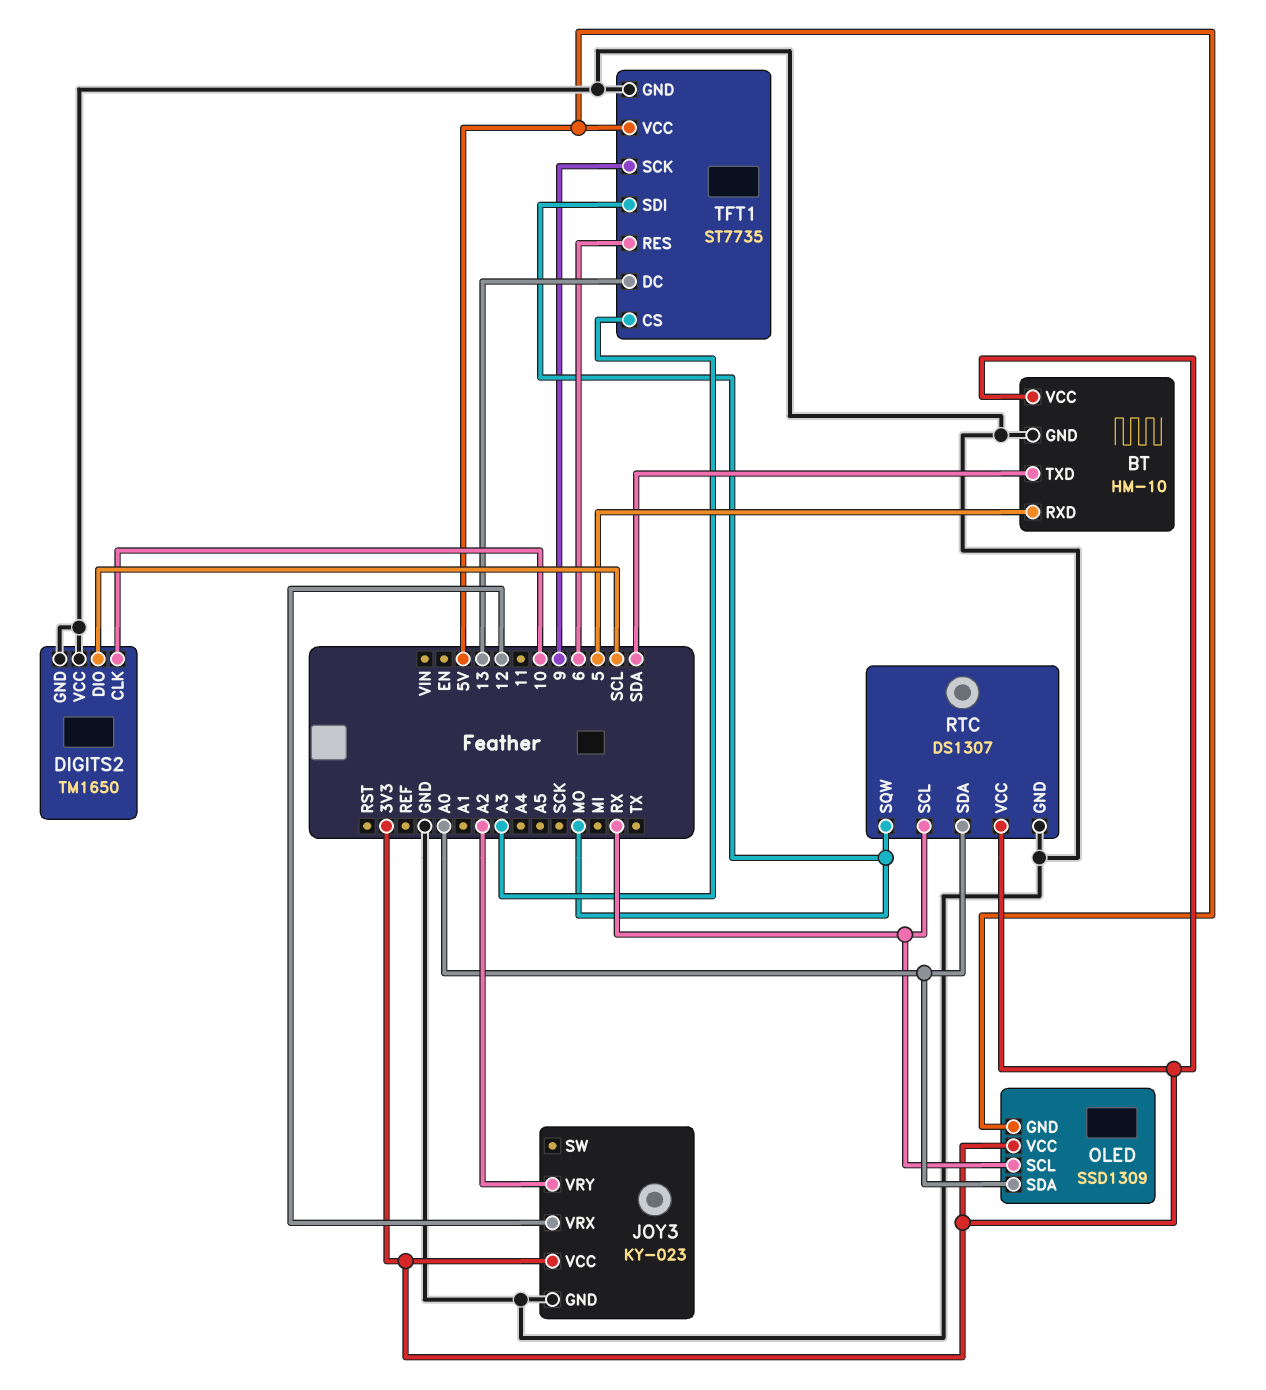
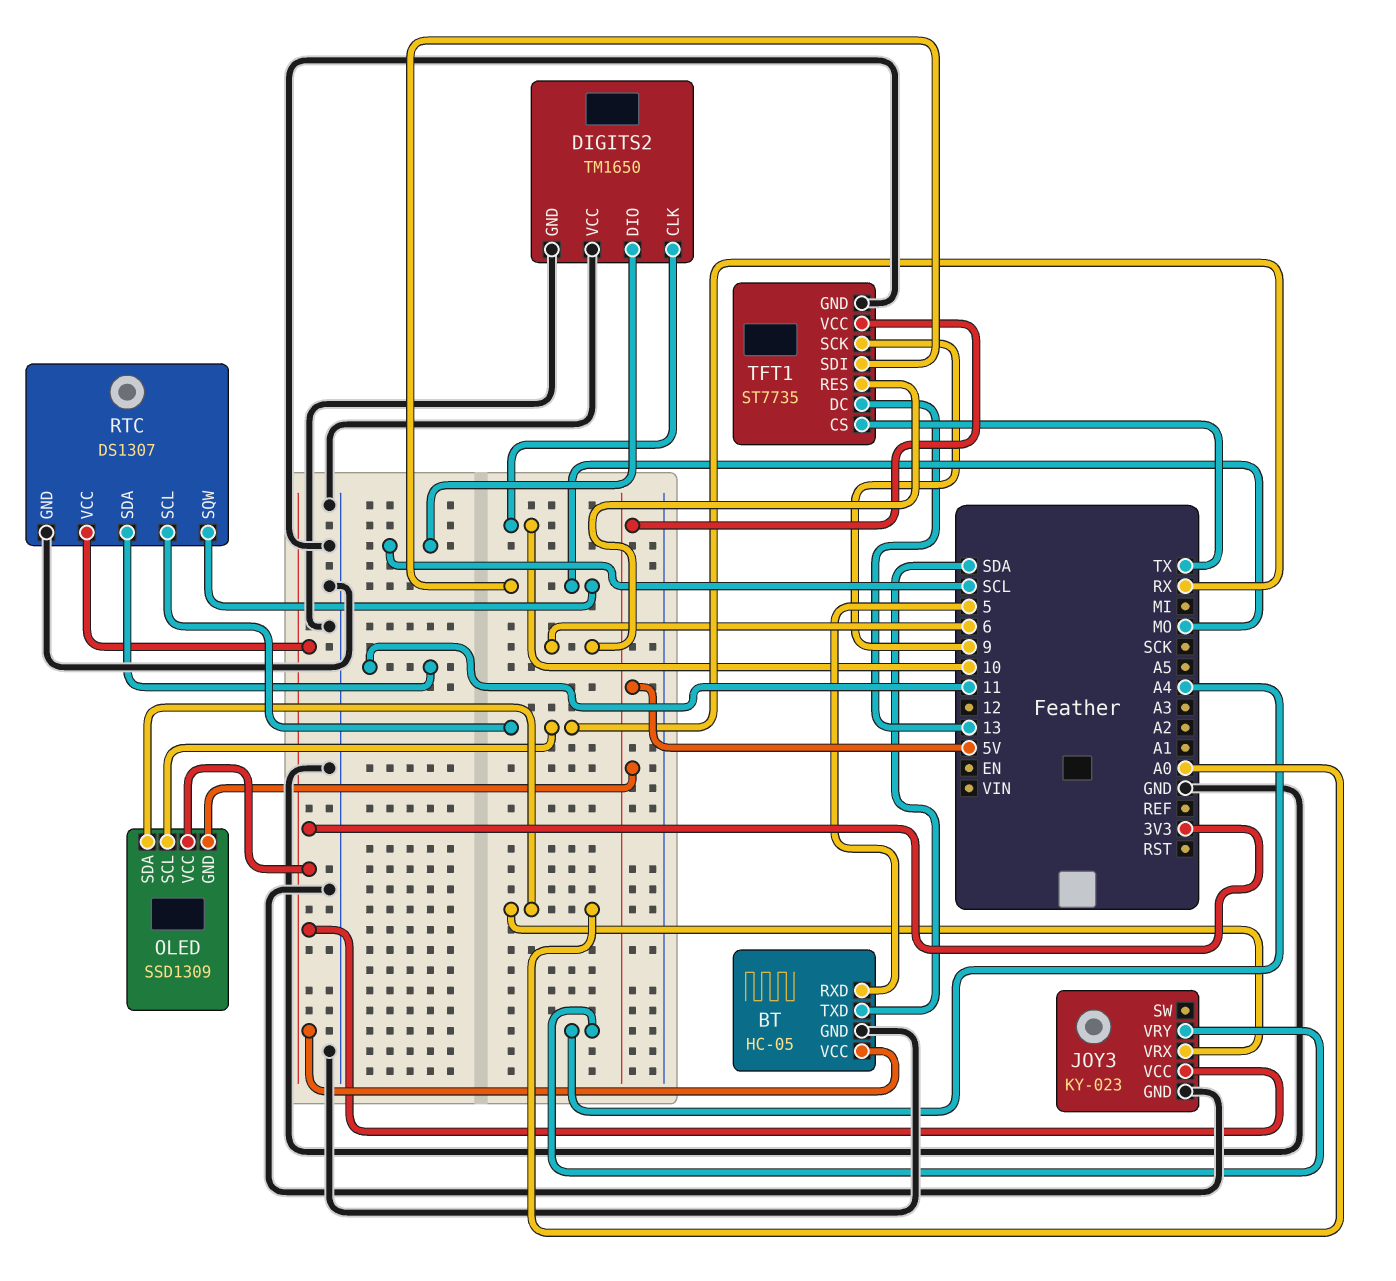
BT: HM-10 -> HC-05
JOY3 pin VRX: 12 -> A0
JOY3 pin VRY: A2 -> A4
RTC pin SDA: A0 -> 11
TFT1 pin CS: A3 -> TX

